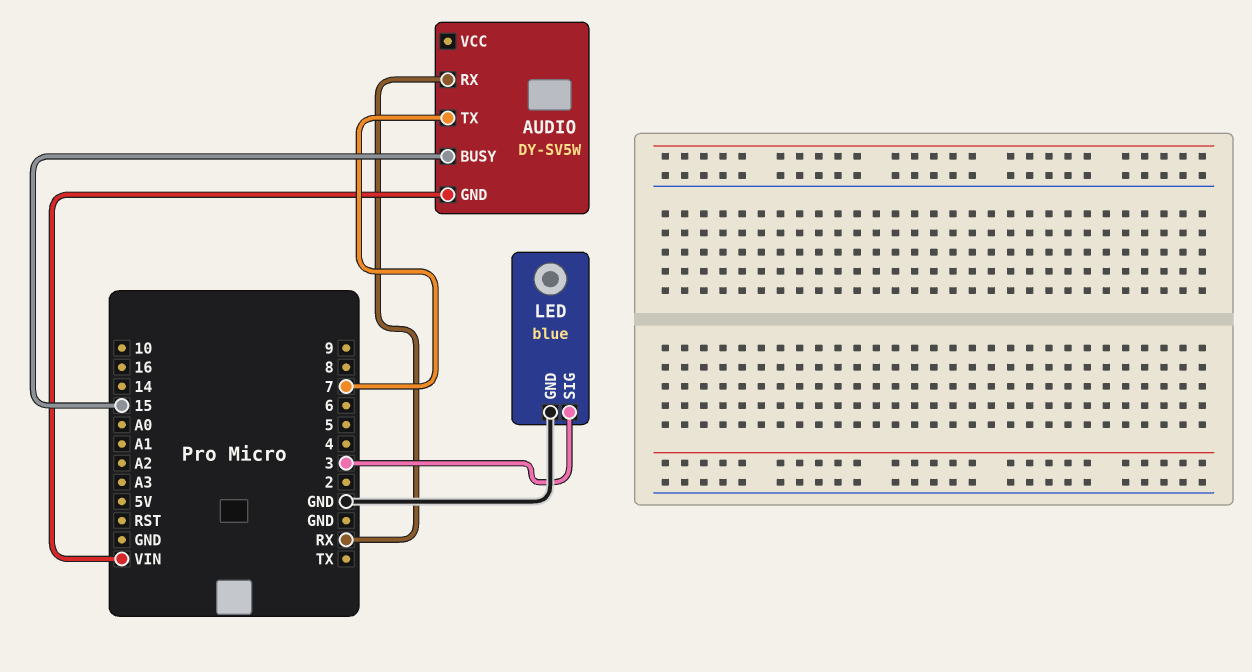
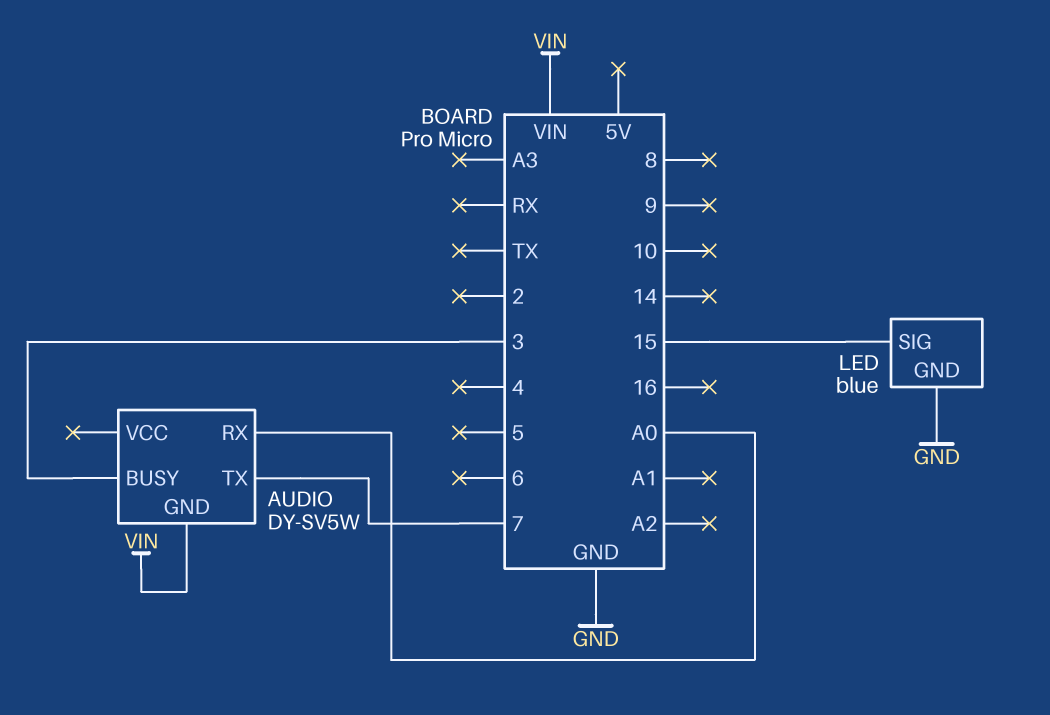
AUDIO pin BUSY: 15 -> 3
AUDIO pin RX: RX -> A0
LED pin SIG: 3 -> 15

